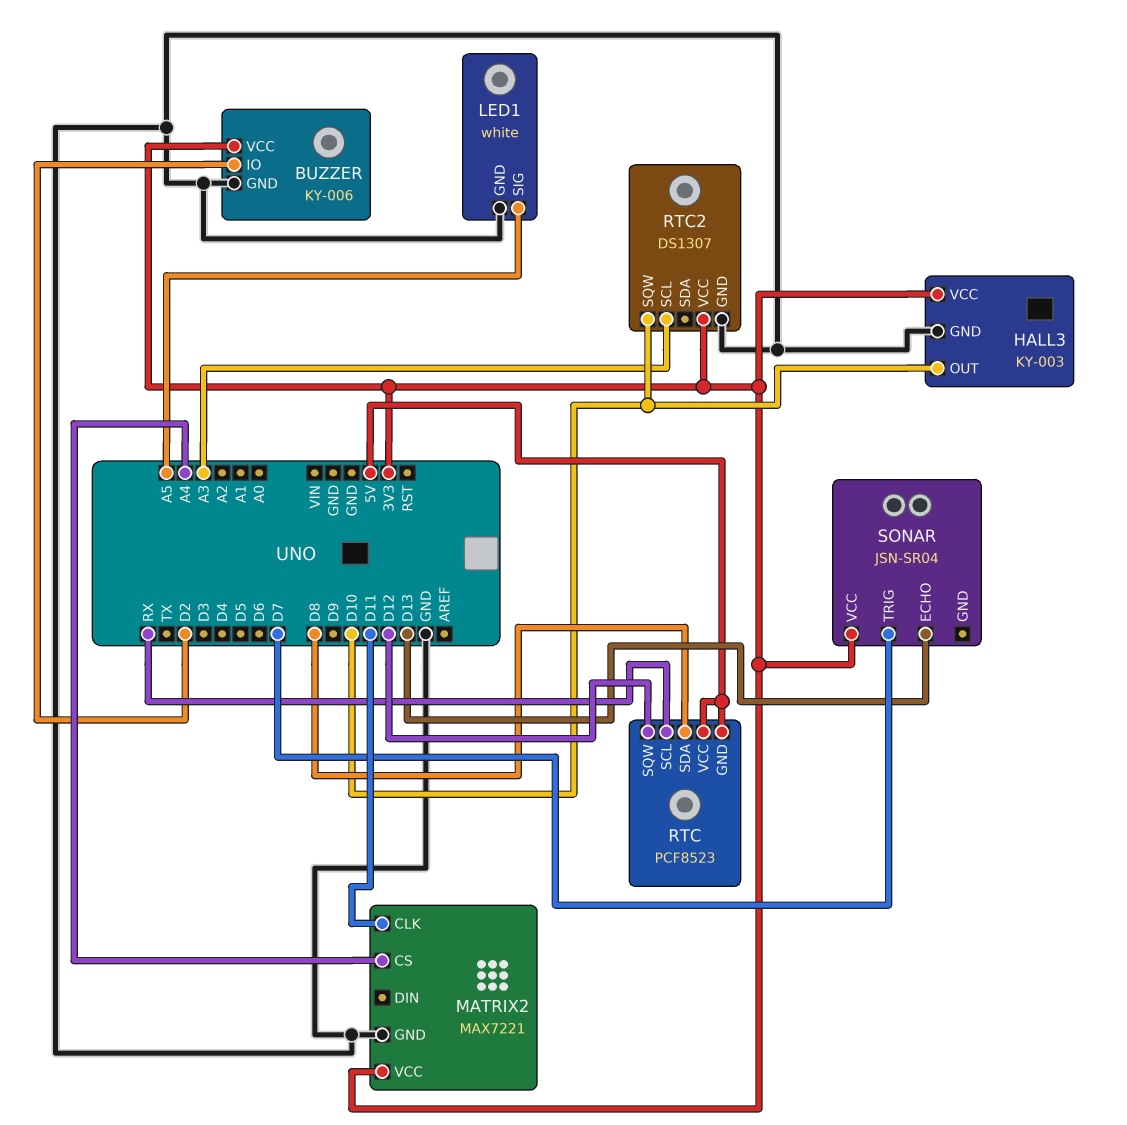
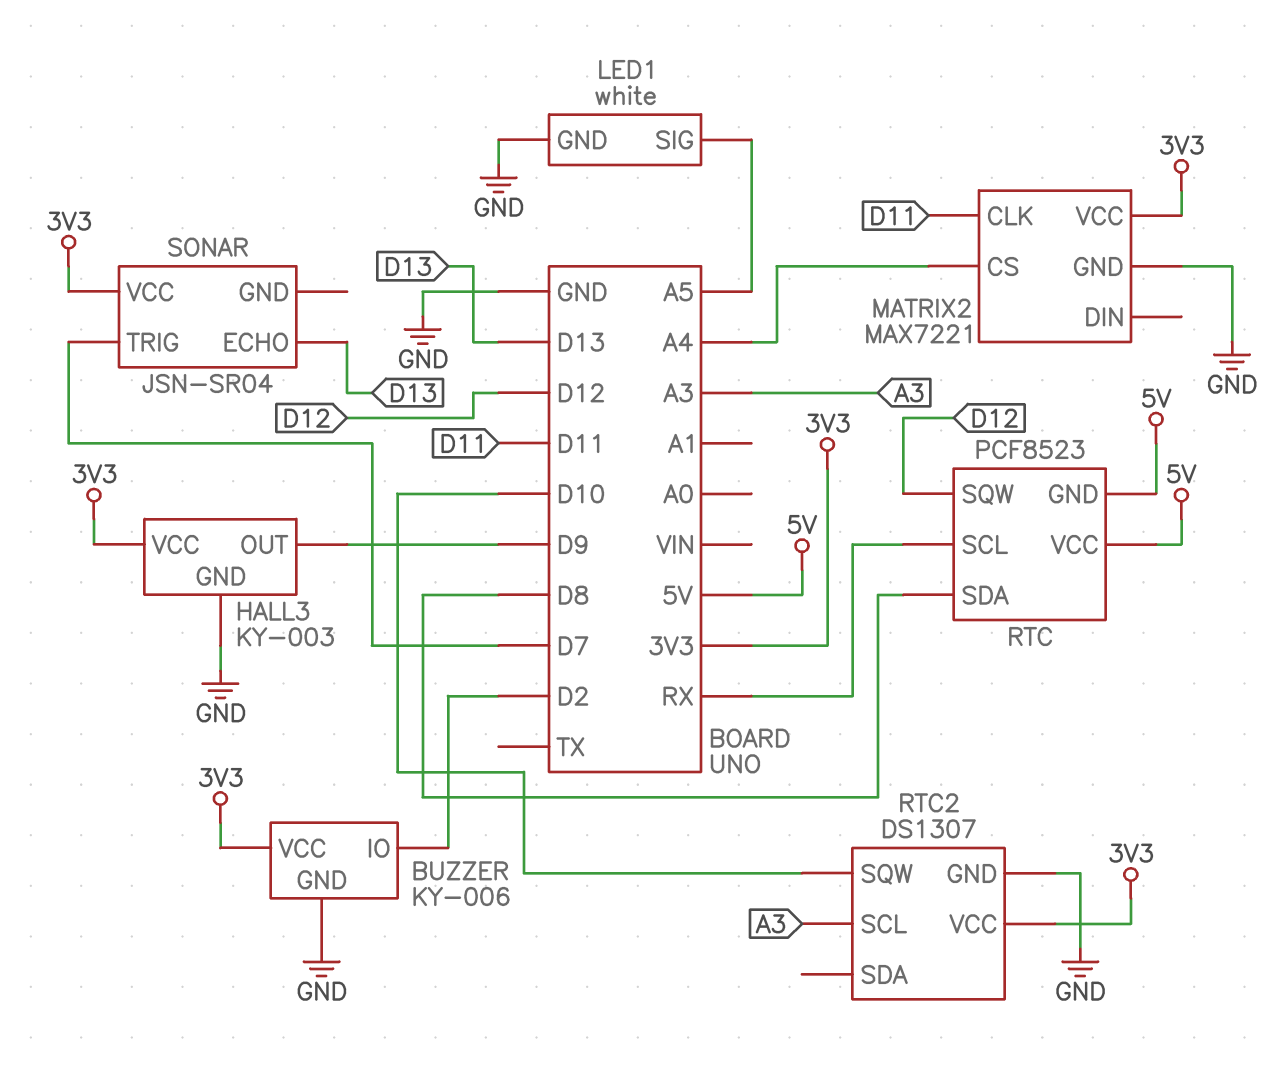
HALL3 pin OUT: D10 -> D9

